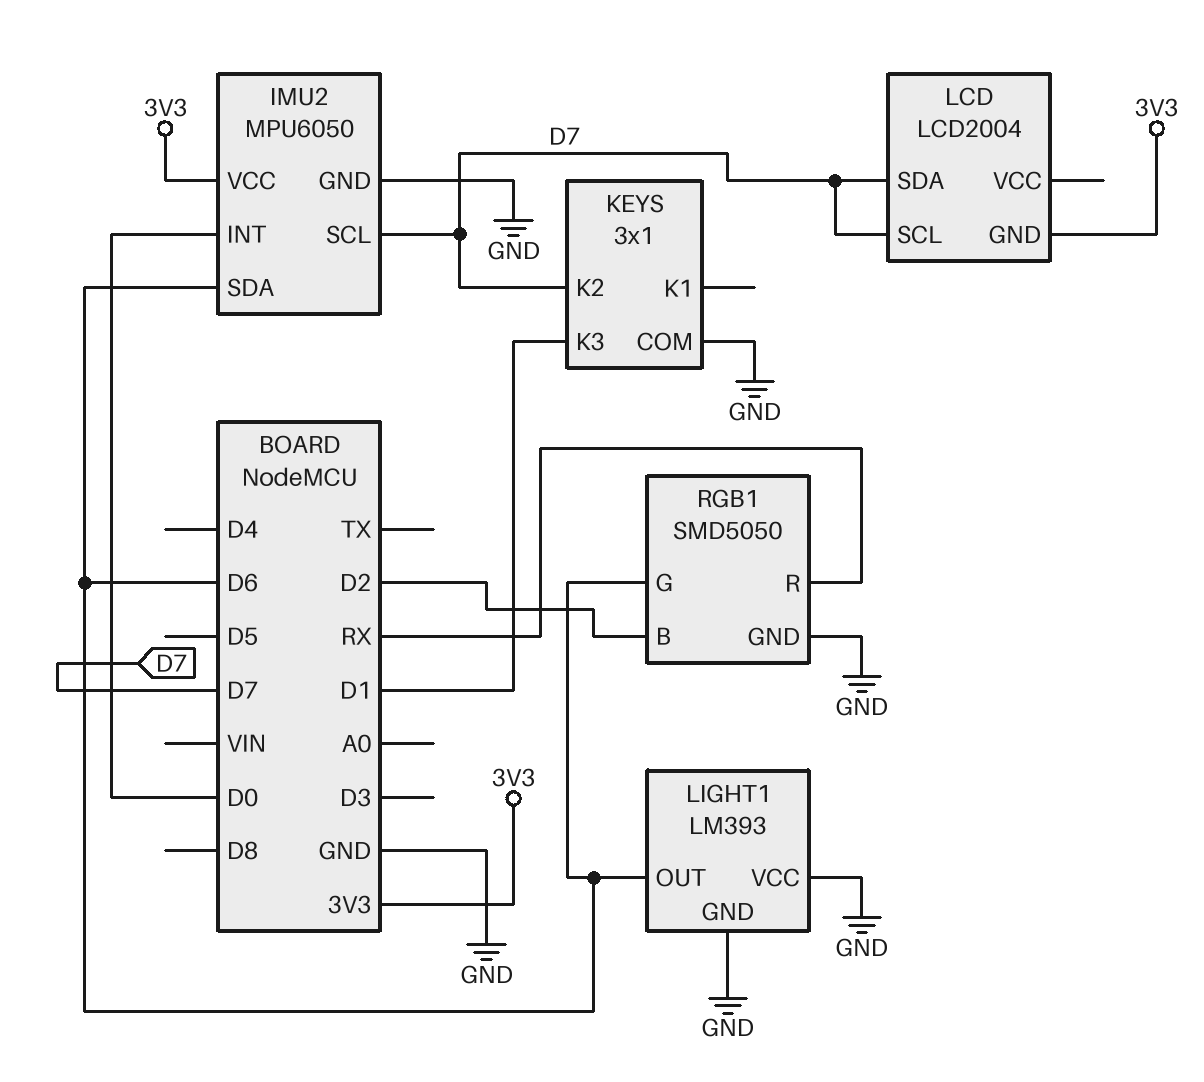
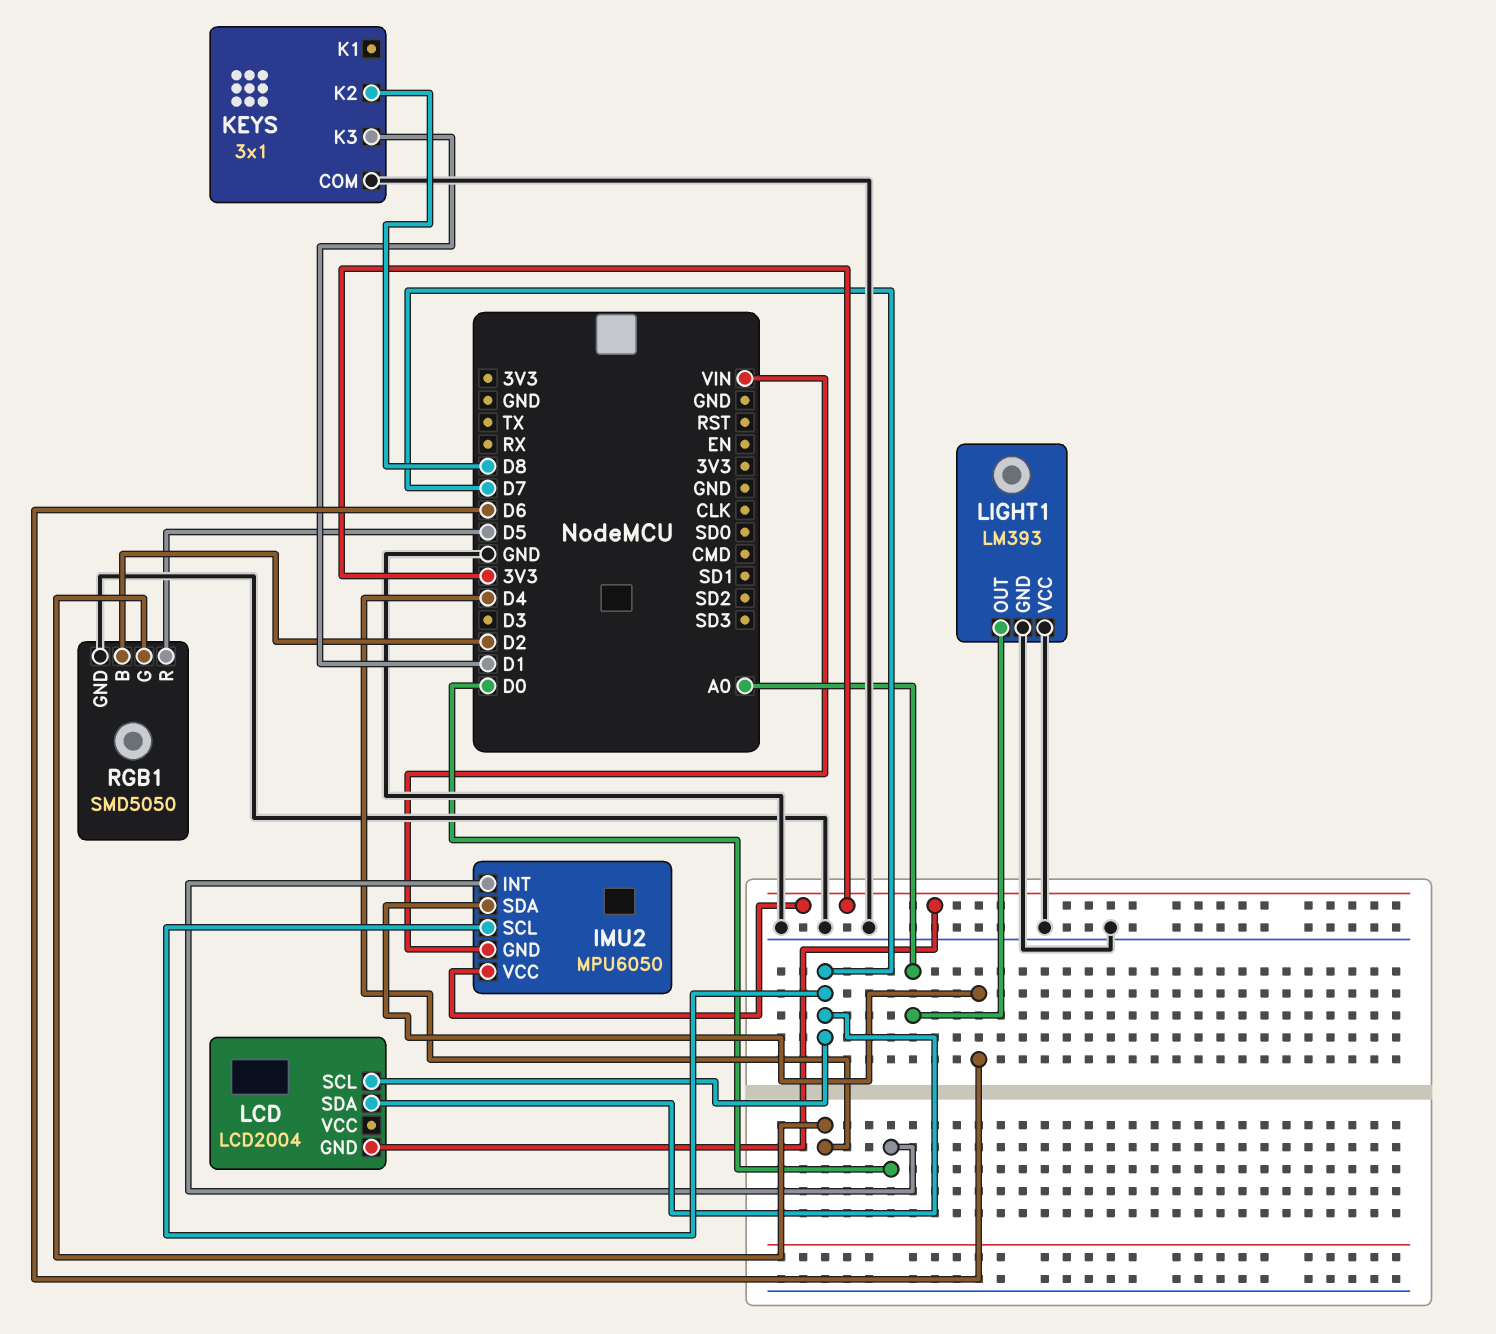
IMU2 pin GND: GND -> VIN
KEYS pin K2: D7 -> D8
LIGHT1 pin OUT: D6 -> A0
RGB1 pin G: D6 -> D4
RGB1 pin R: RX -> D5

